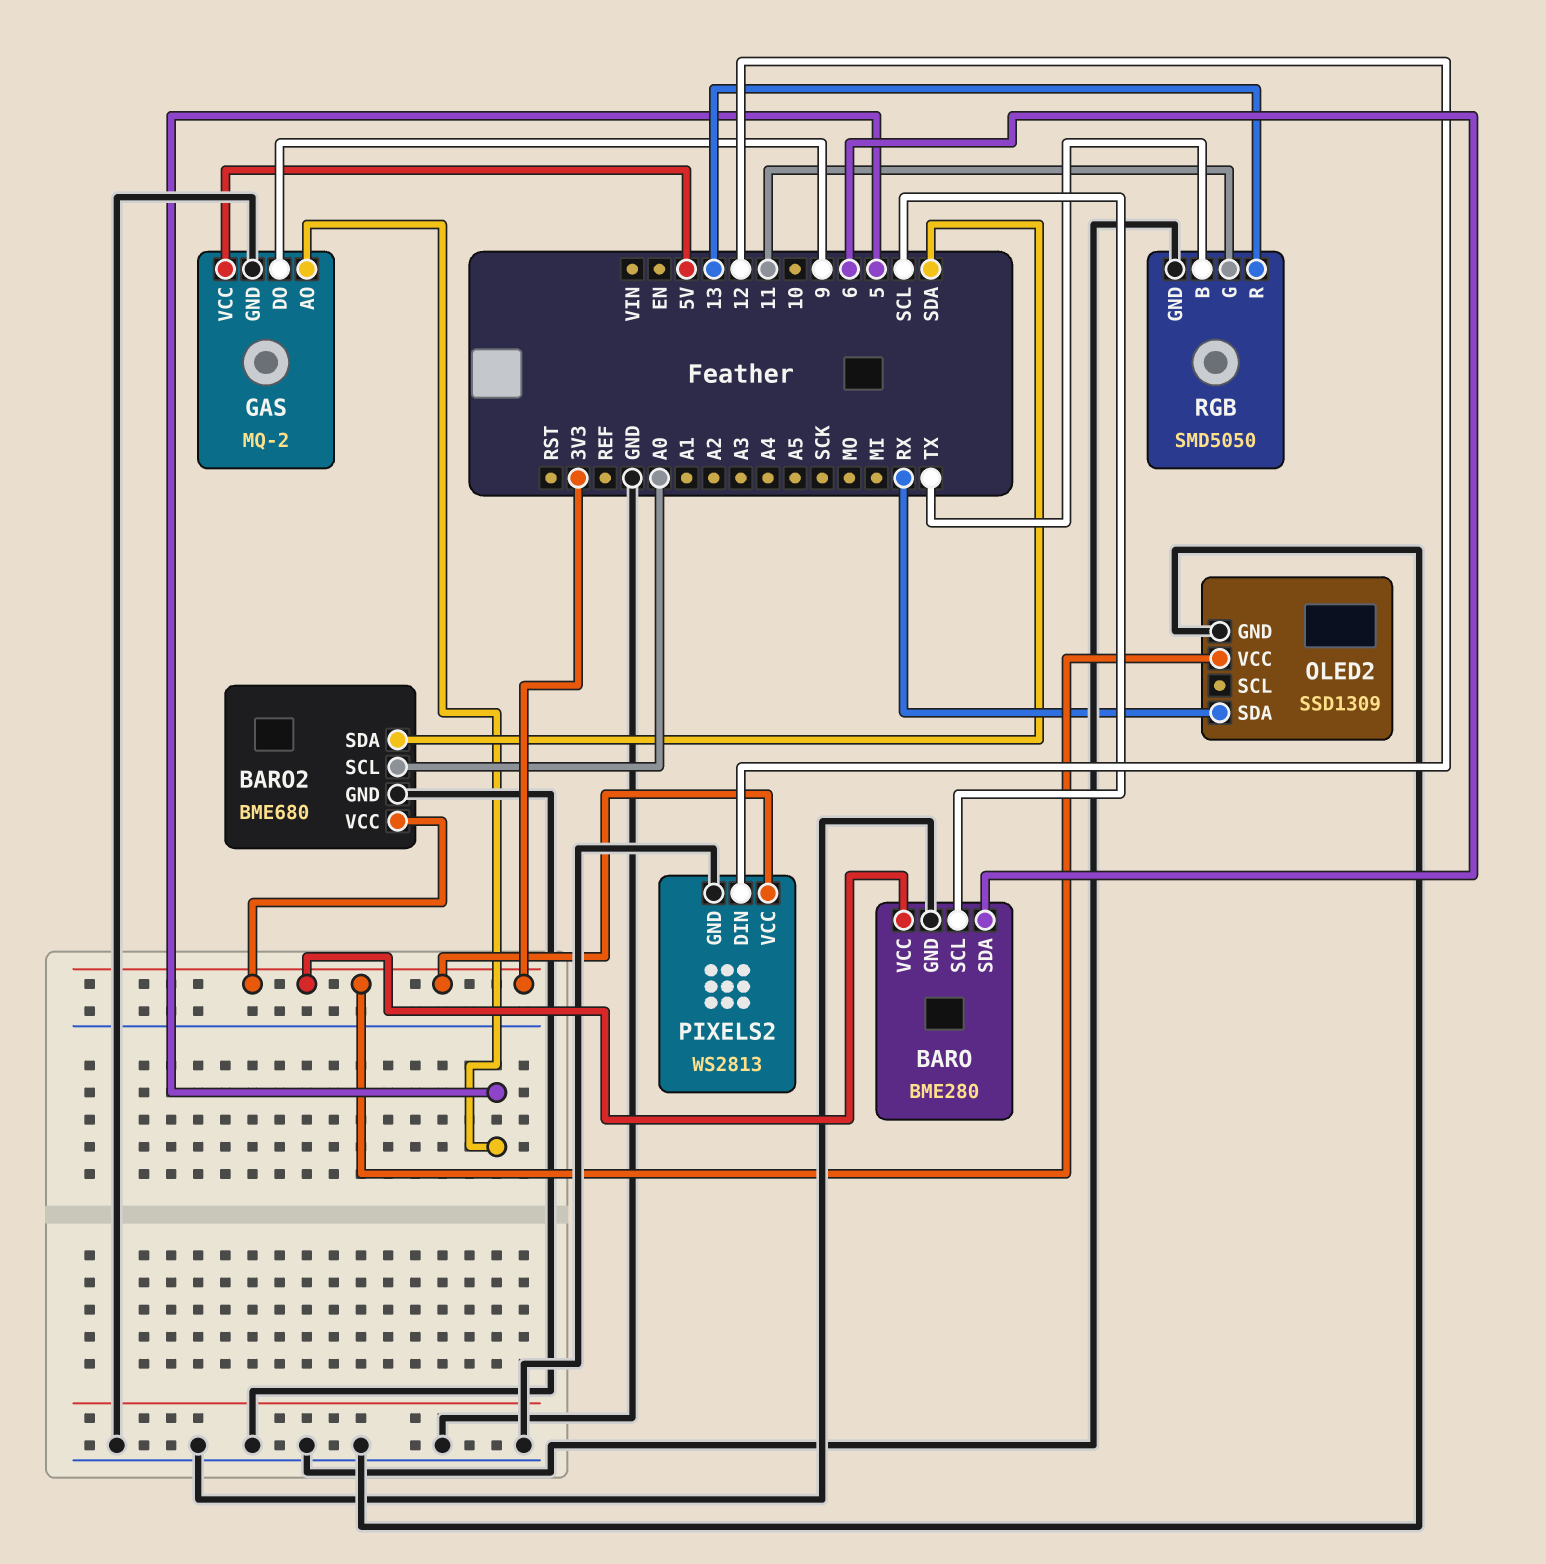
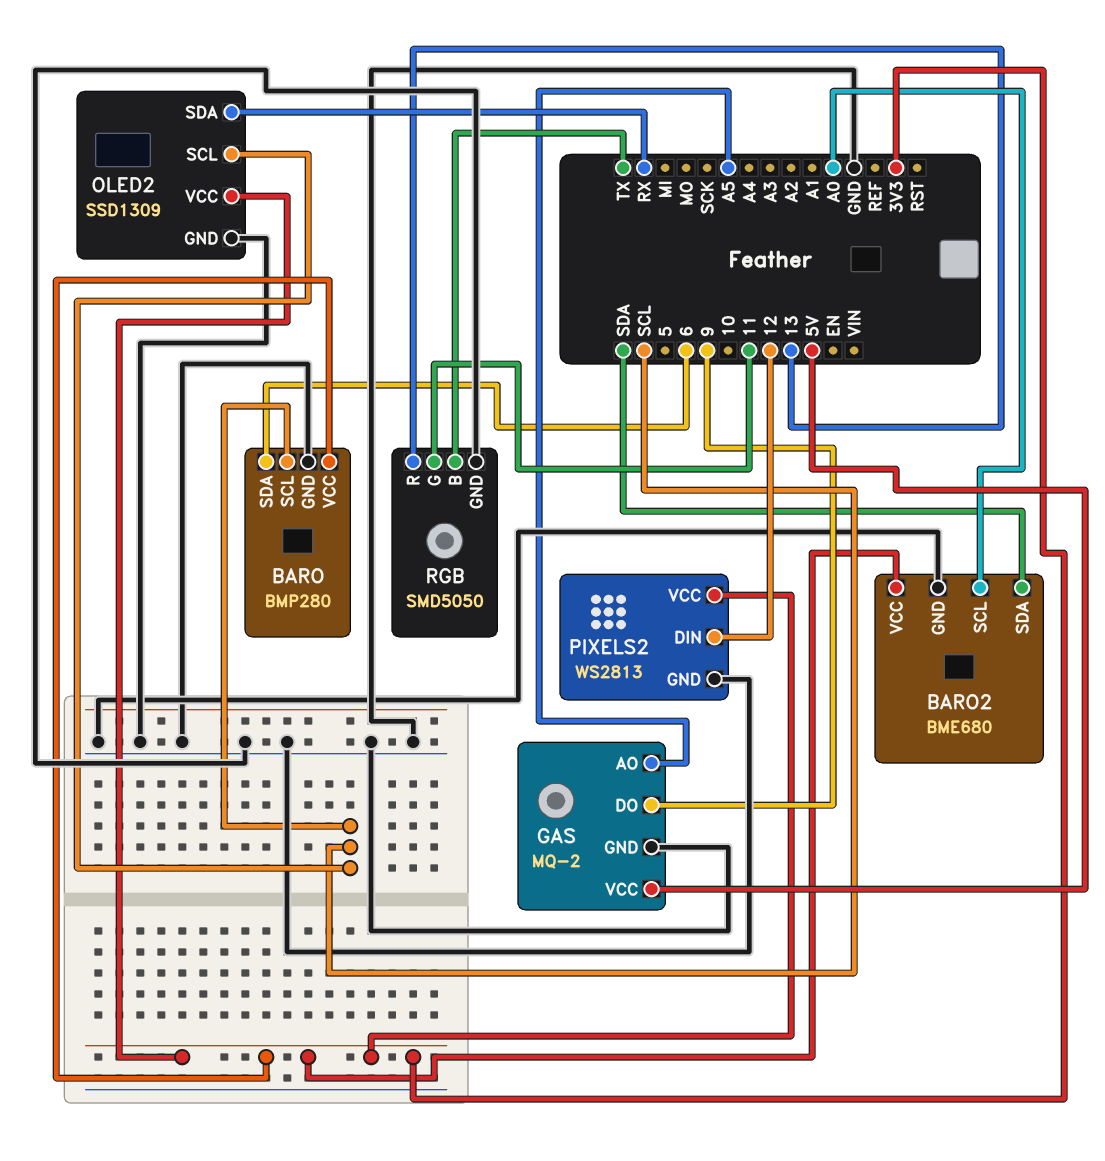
BARO: BME280 -> BMP280
GAS pin AO: 5 -> A5
OLED2 pin SCL: none -> SCL

